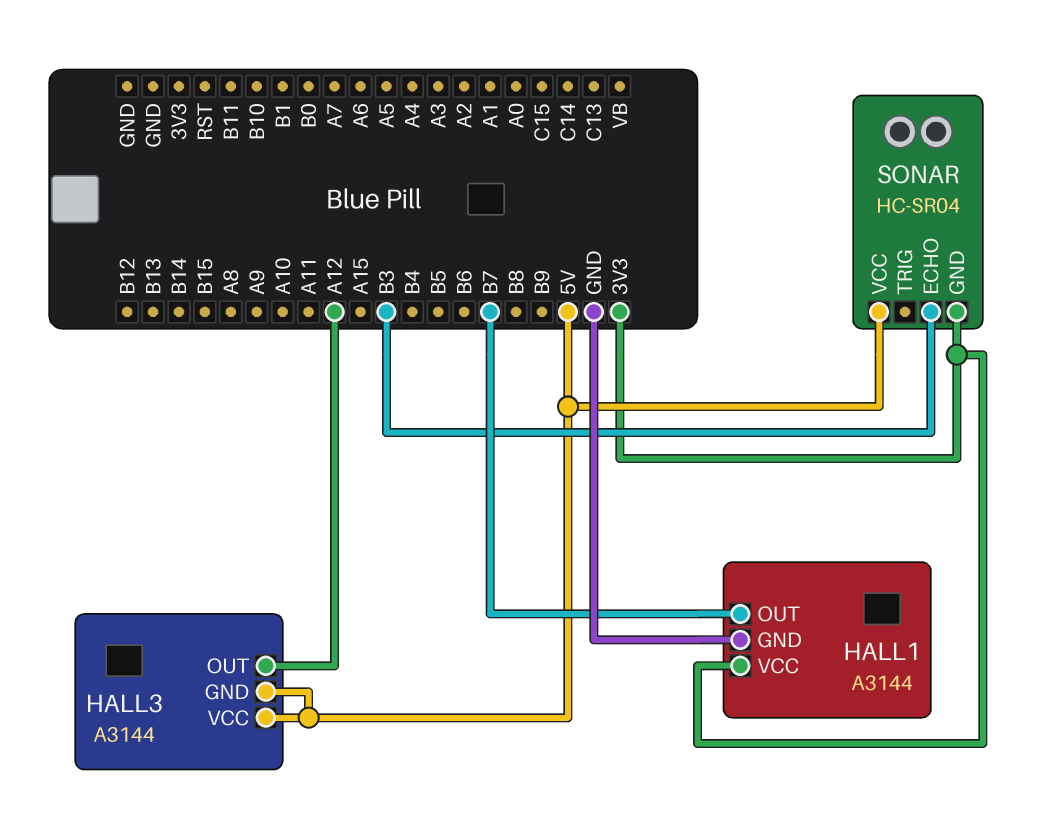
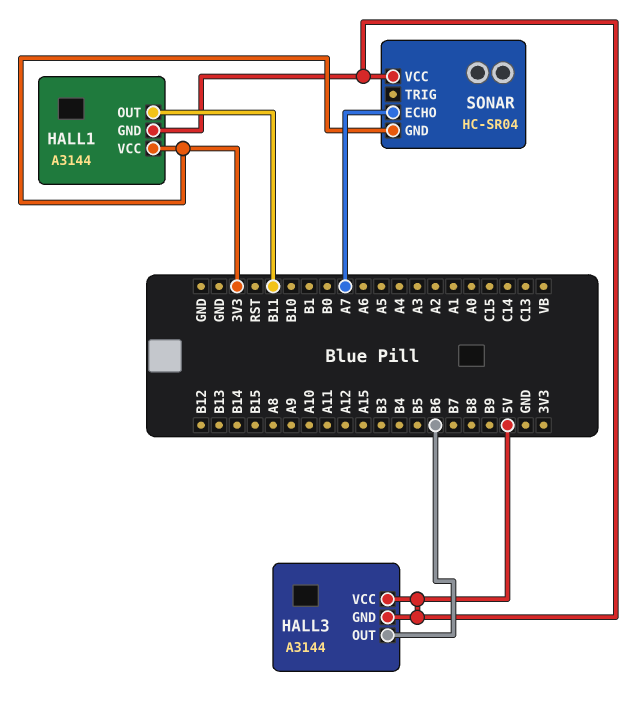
HALL1 pin GND: GND -> 5V
HALL1 pin OUT: B7 -> B11
HALL3 pin OUT: A12 -> B6
SONAR pin ECHO: B3 -> A7

